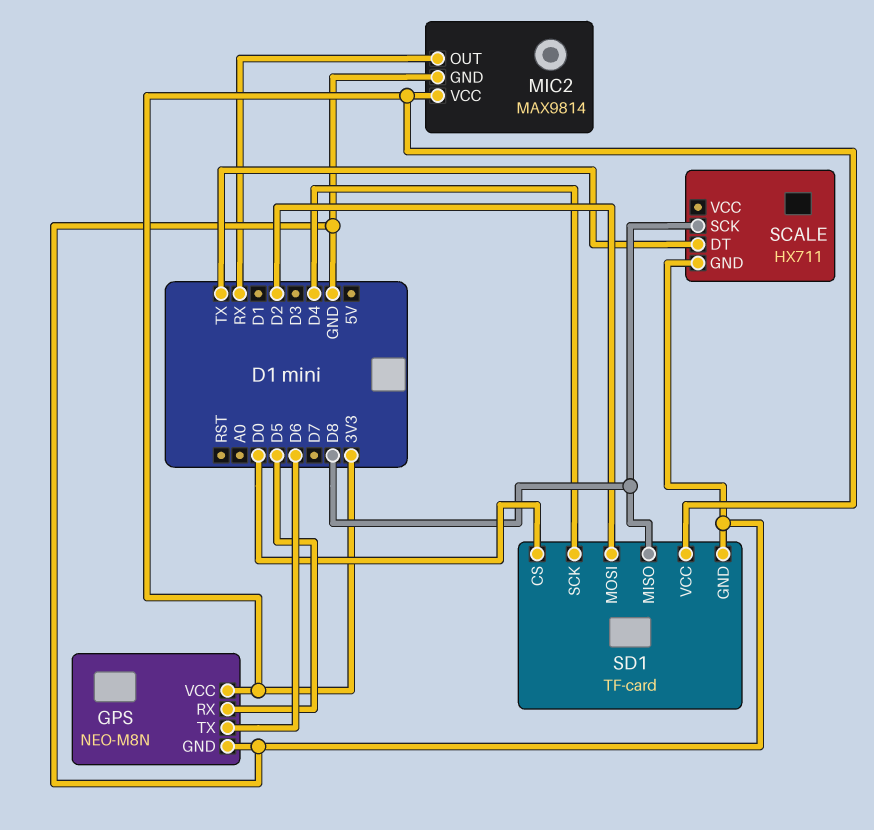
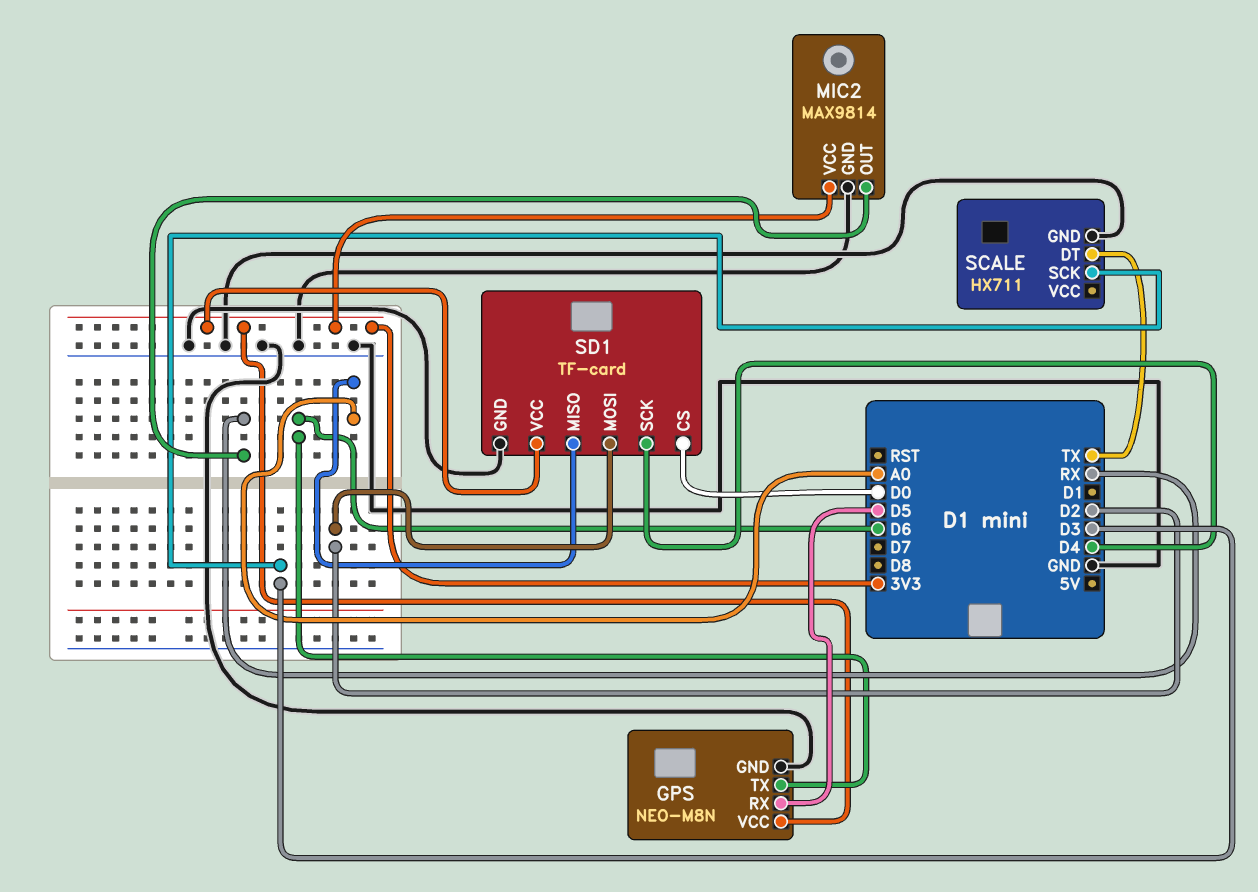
SCALE pin SCK: D8 -> D3
SD1 pin MISO: D8 -> A0

